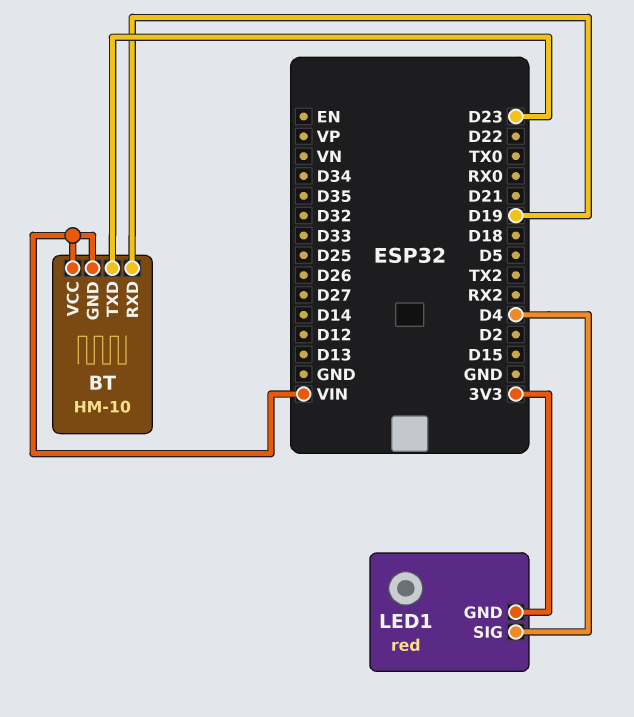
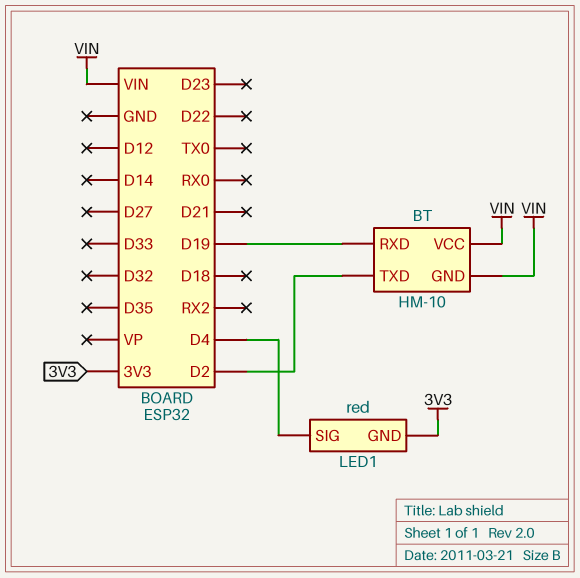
BT pin TXD: D23 -> D2

